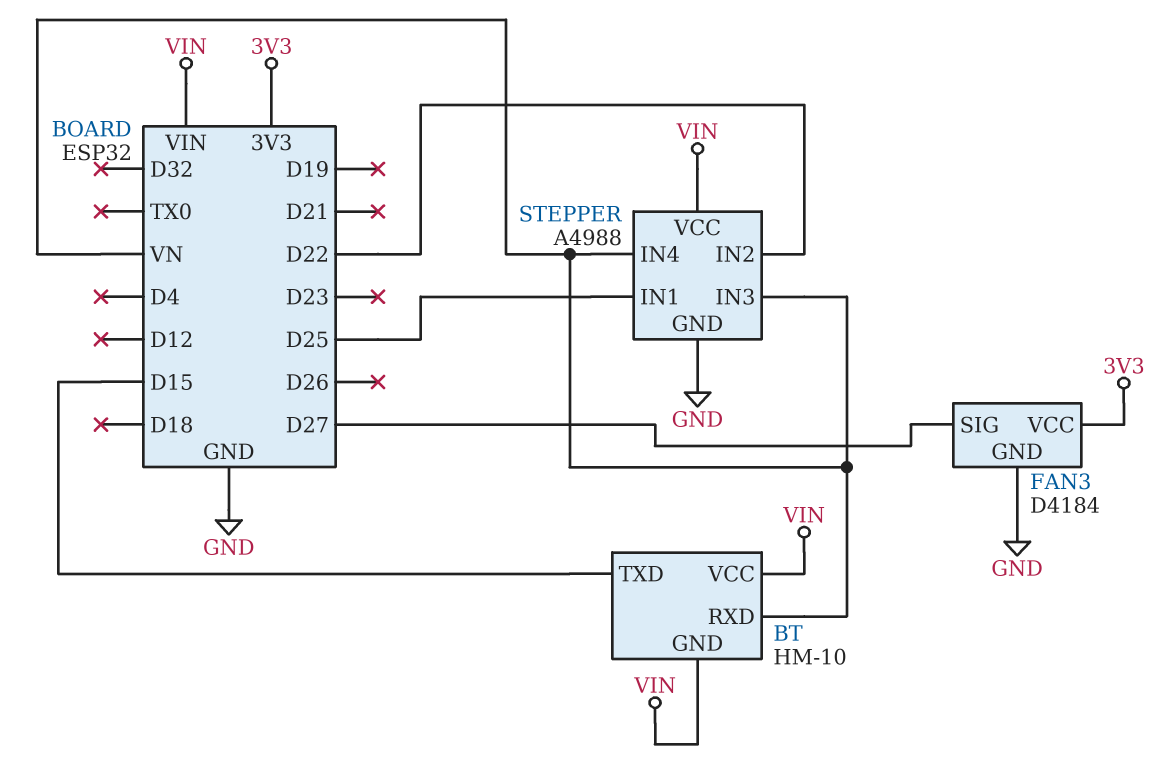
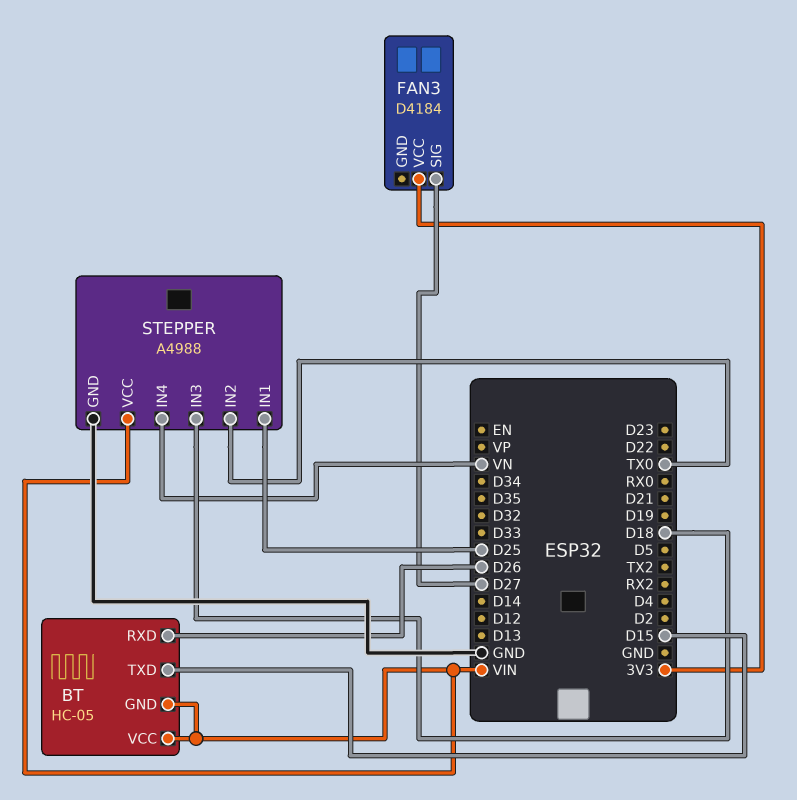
BT: HM-10 -> HC-05
BT pin RXD: VN -> D26
FAN3 pin GND: GND -> none
STEPPER pin IN2: D22 -> TX0
STEPPER pin IN3: VN -> D18

